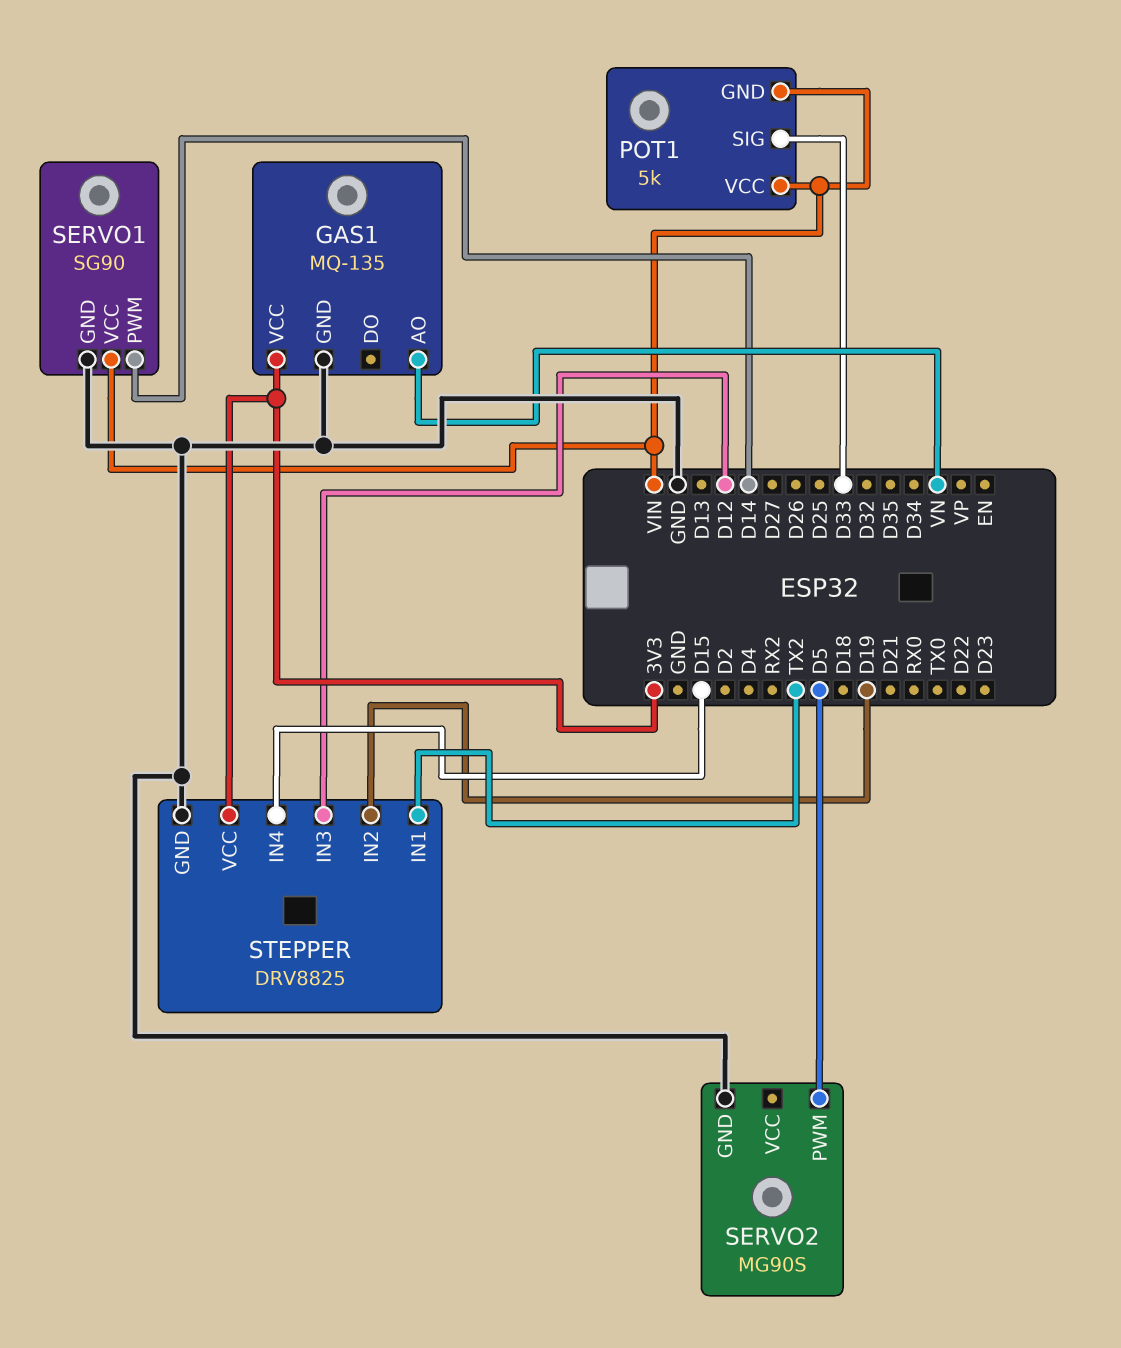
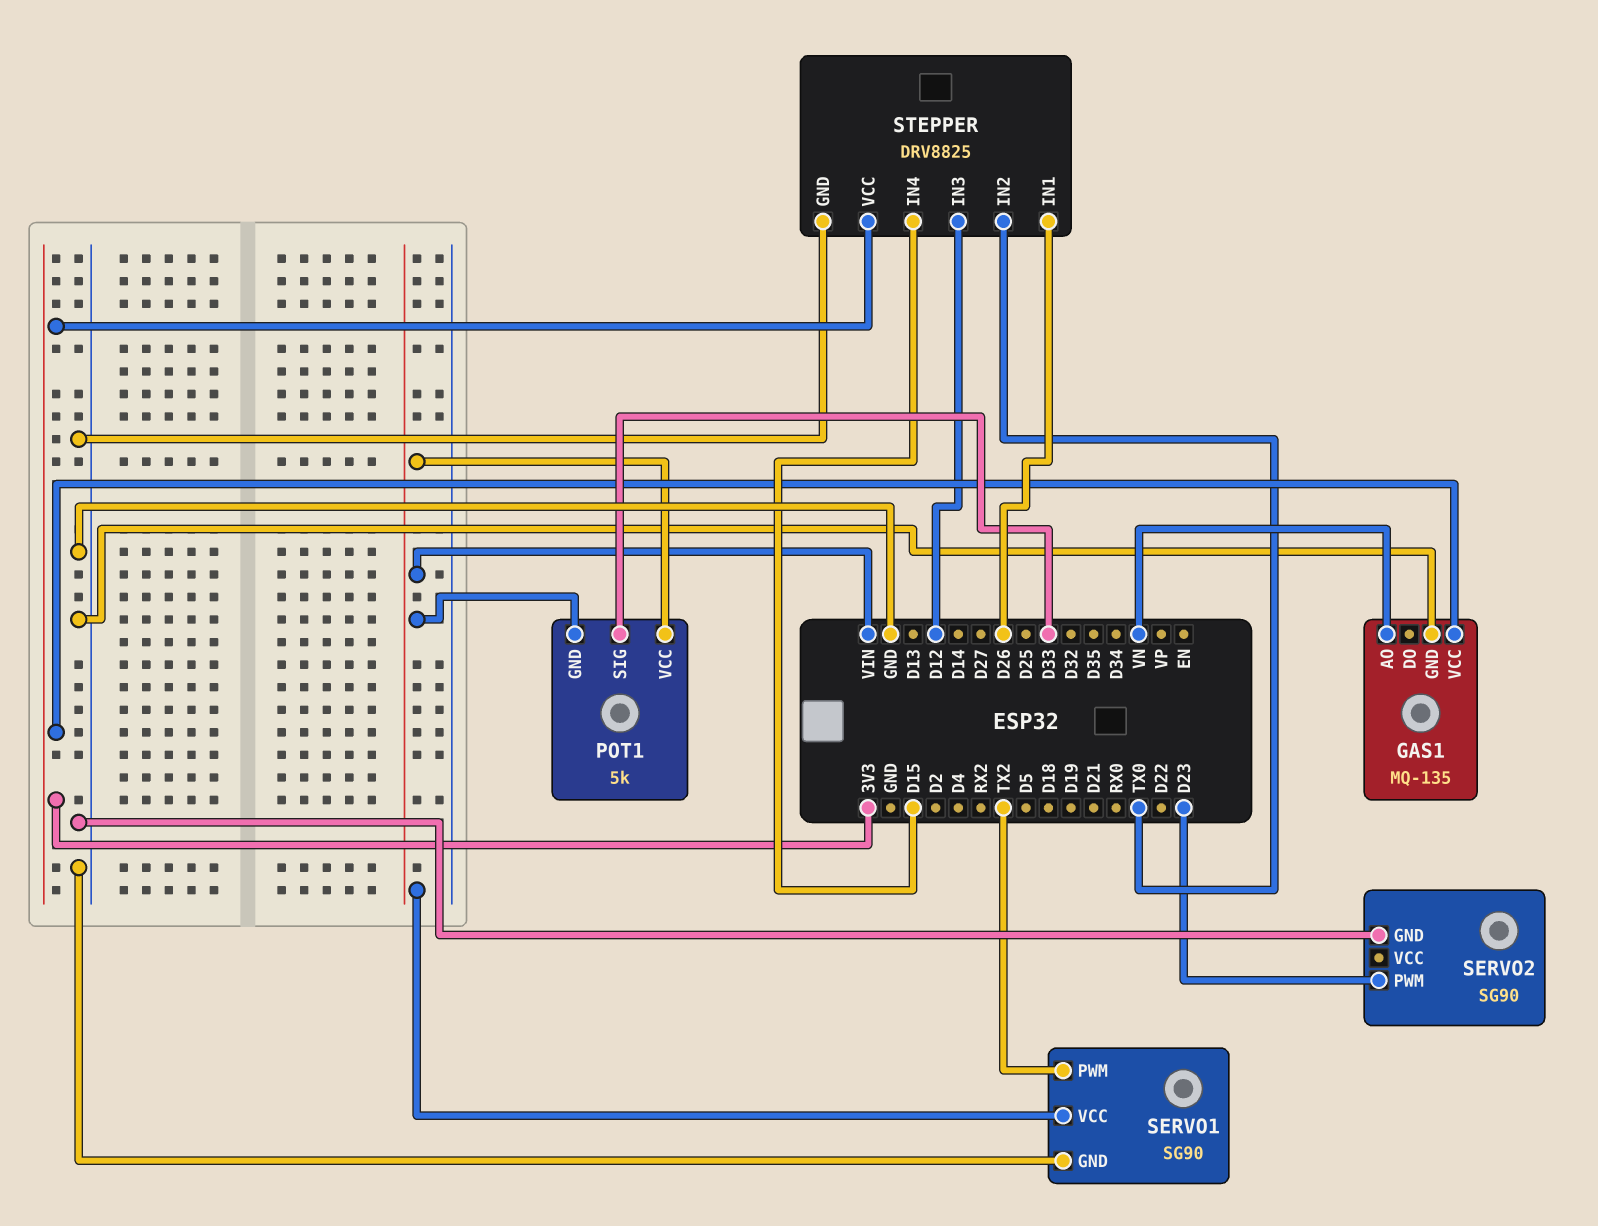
SERVO1 pin PWM: D14 -> TX2
SERVO2: MG90S -> SG90
SERVO2 pin PWM: D5 -> D23
STEPPER pin IN1: TX2 -> D26
STEPPER pin IN2: D19 -> TX0

